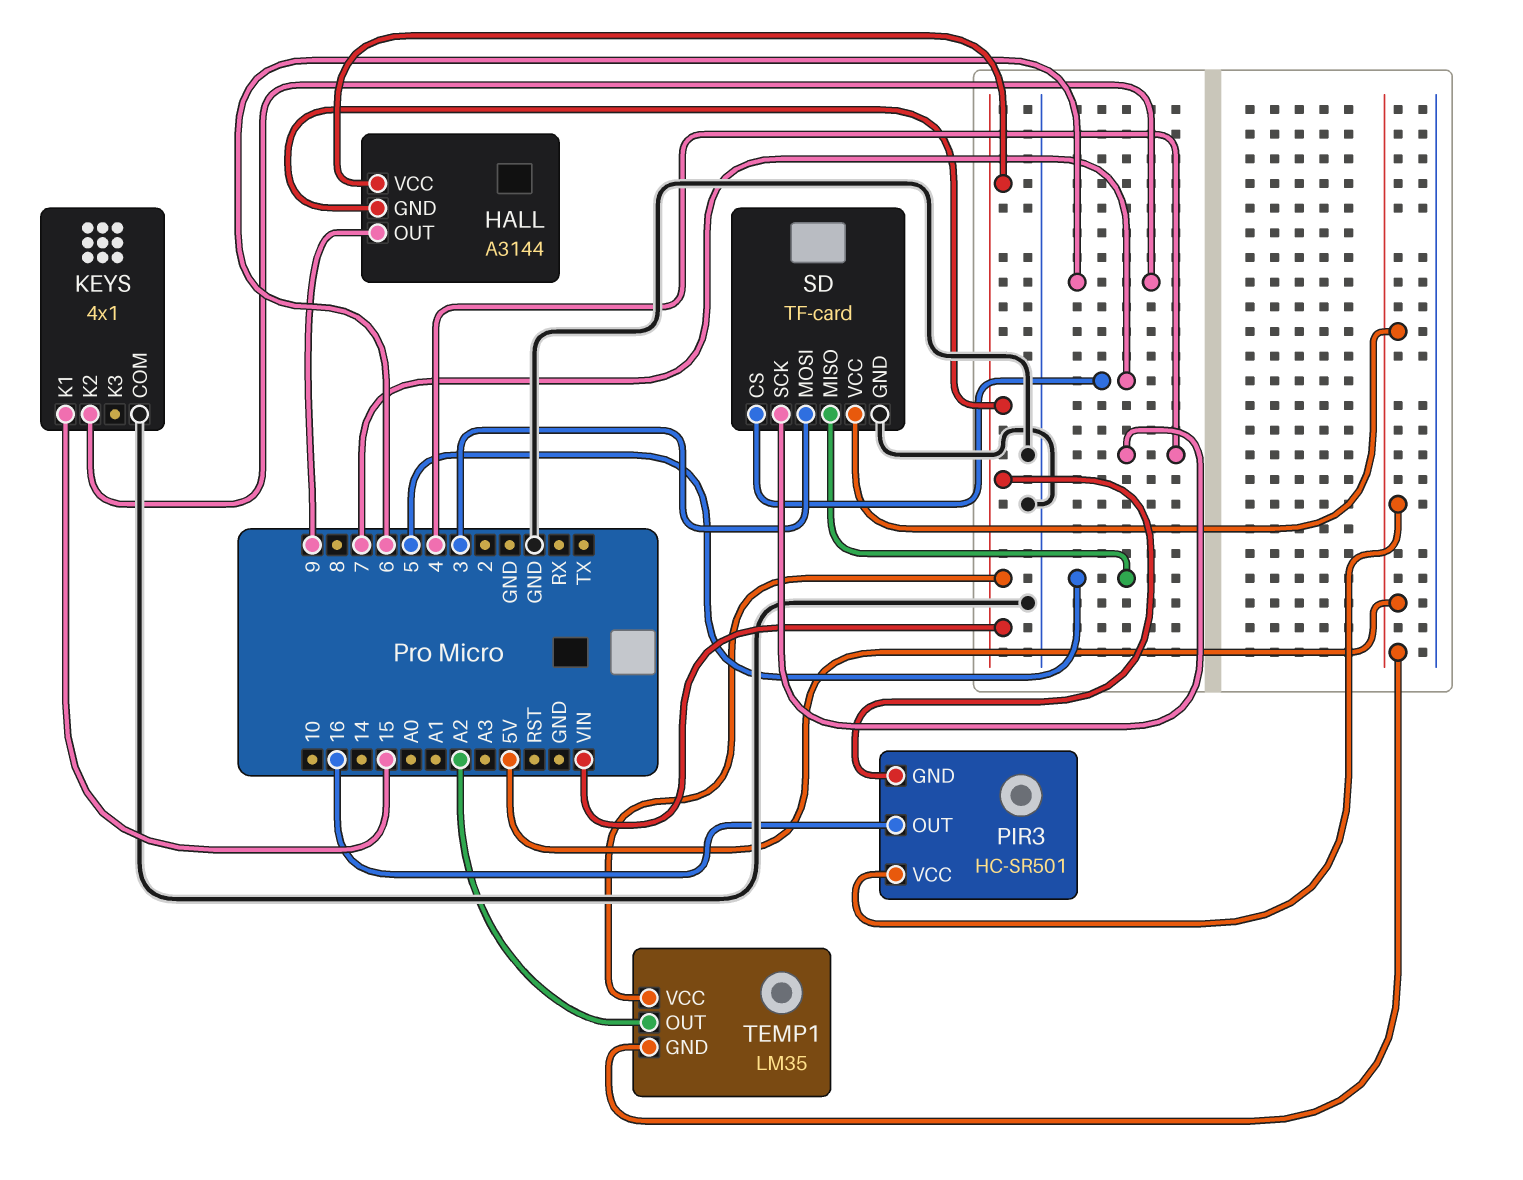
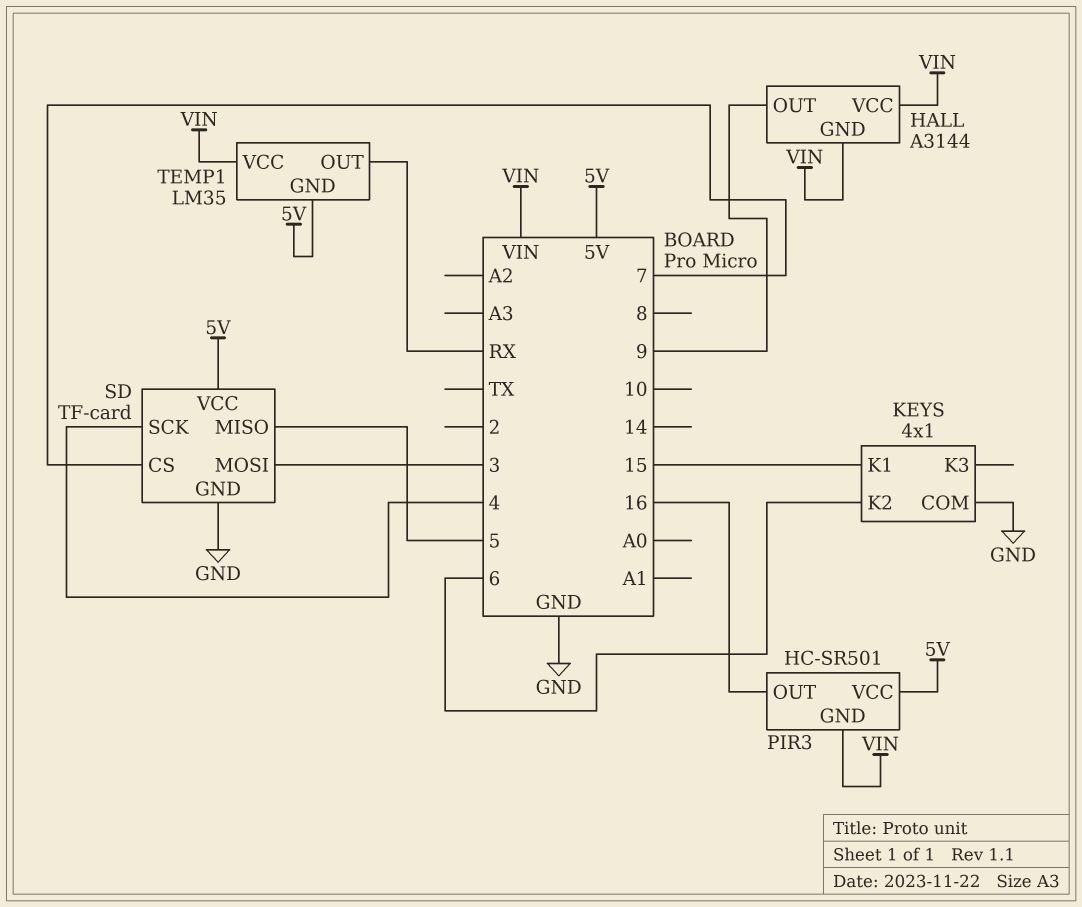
TEMP1 pin OUT: A2 -> RX

